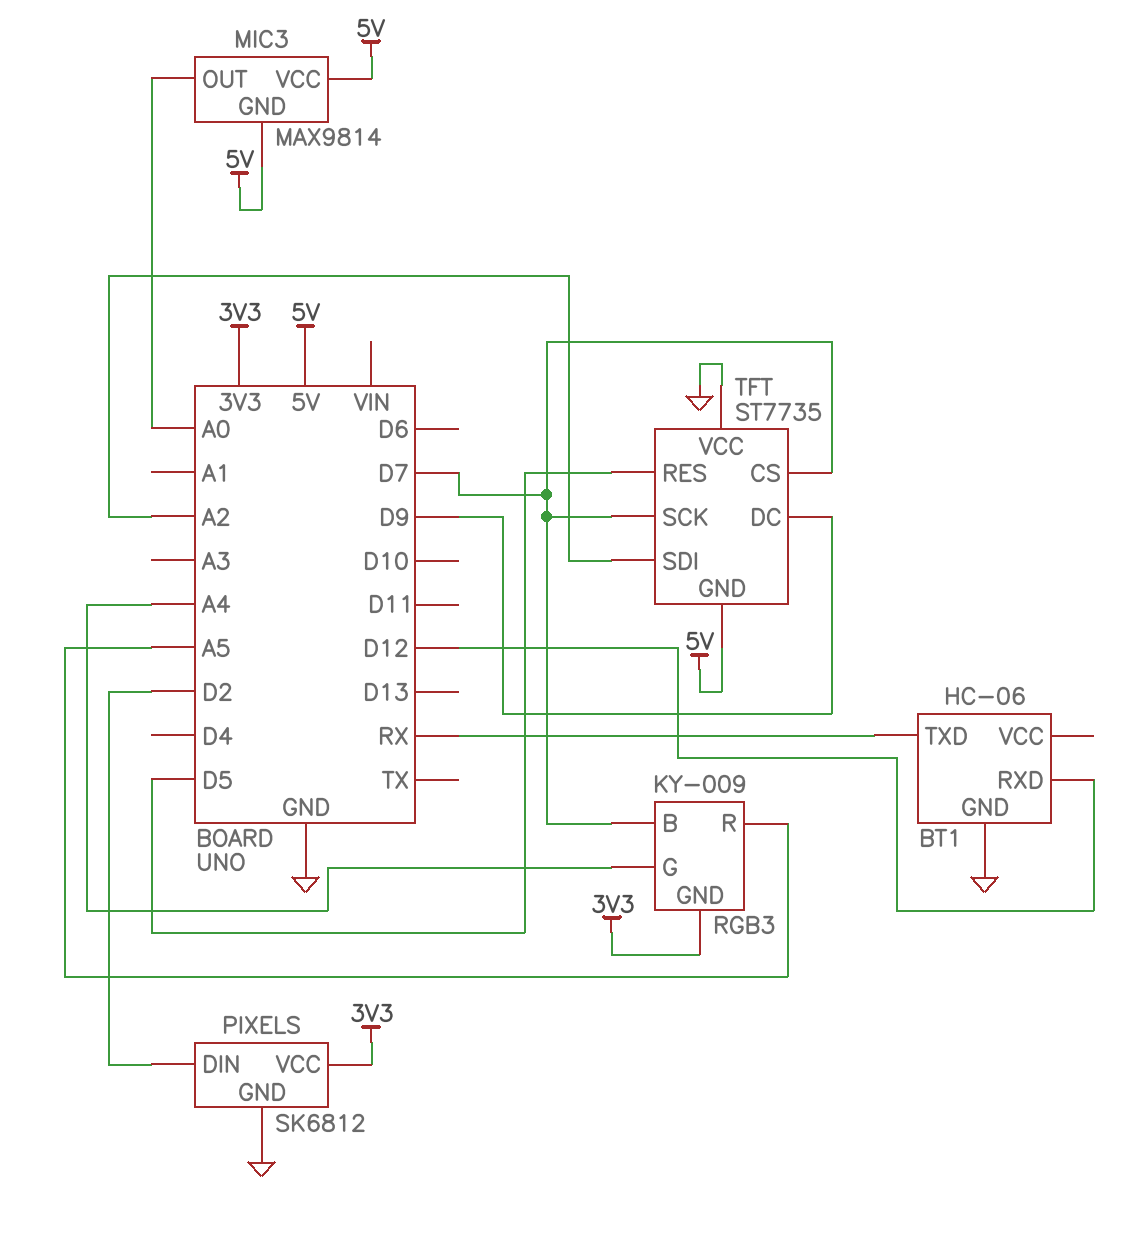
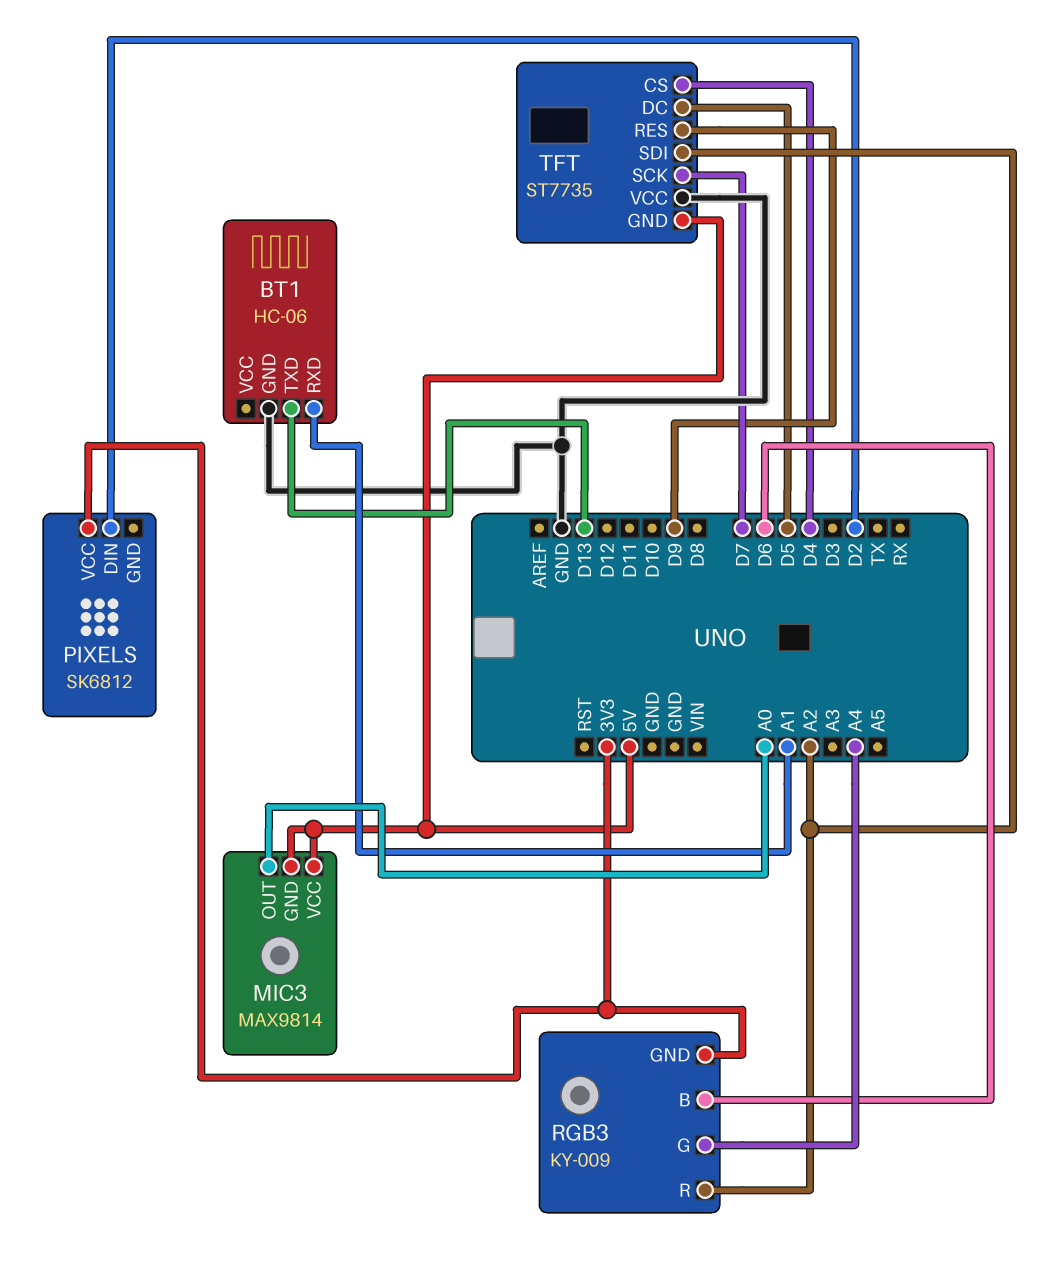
BT1 pin RXD: D12 -> A1
BT1 pin TXD: RX -> D13
PIXELS pin GND: GND -> none
RGB3 pin B: D7 -> D6
RGB3 pin R: A5 -> A2
TFT pin CS: D7 -> D4
TFT pin DC: D9 -> D5
TFT pin RES: D5 -> D9

